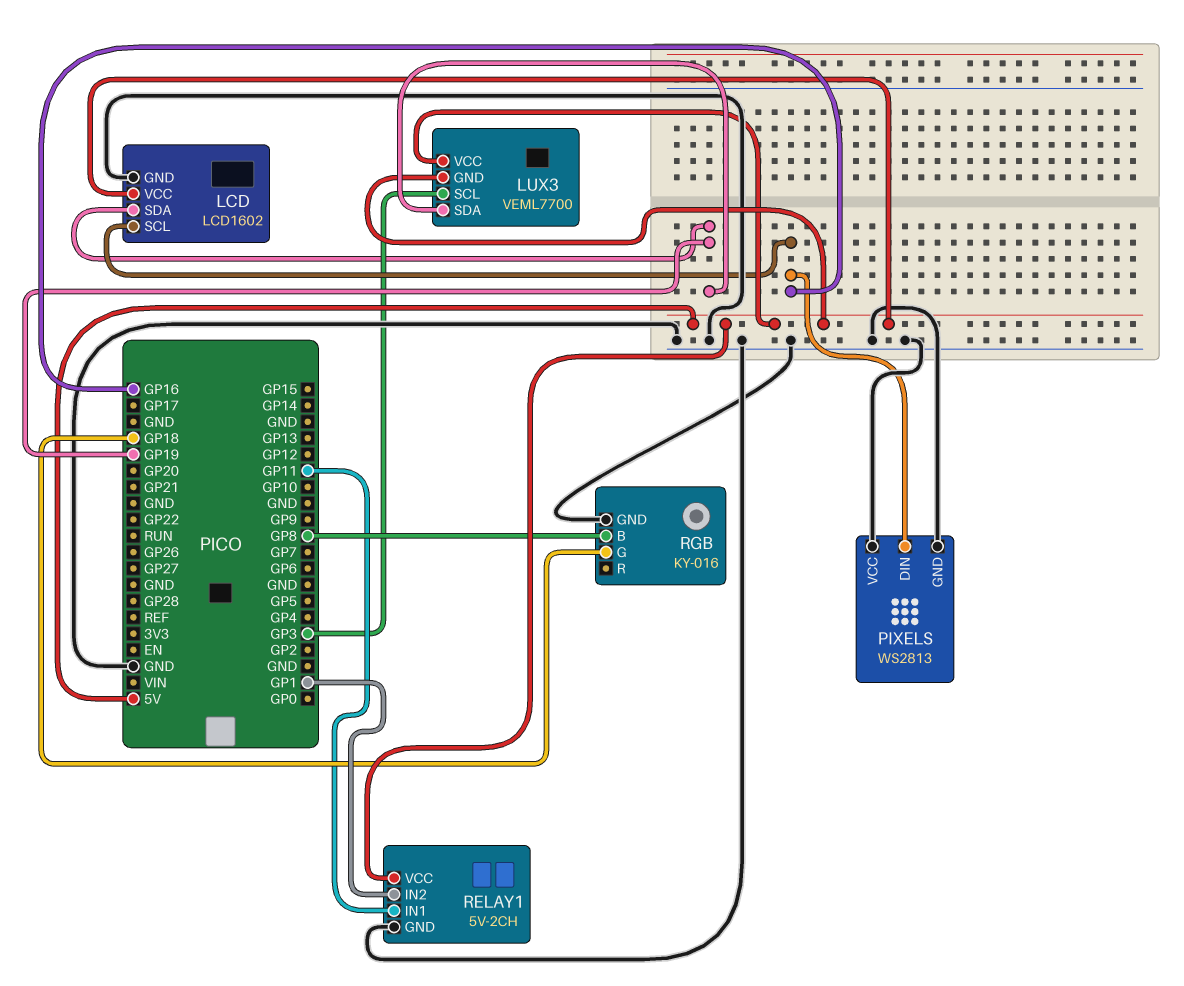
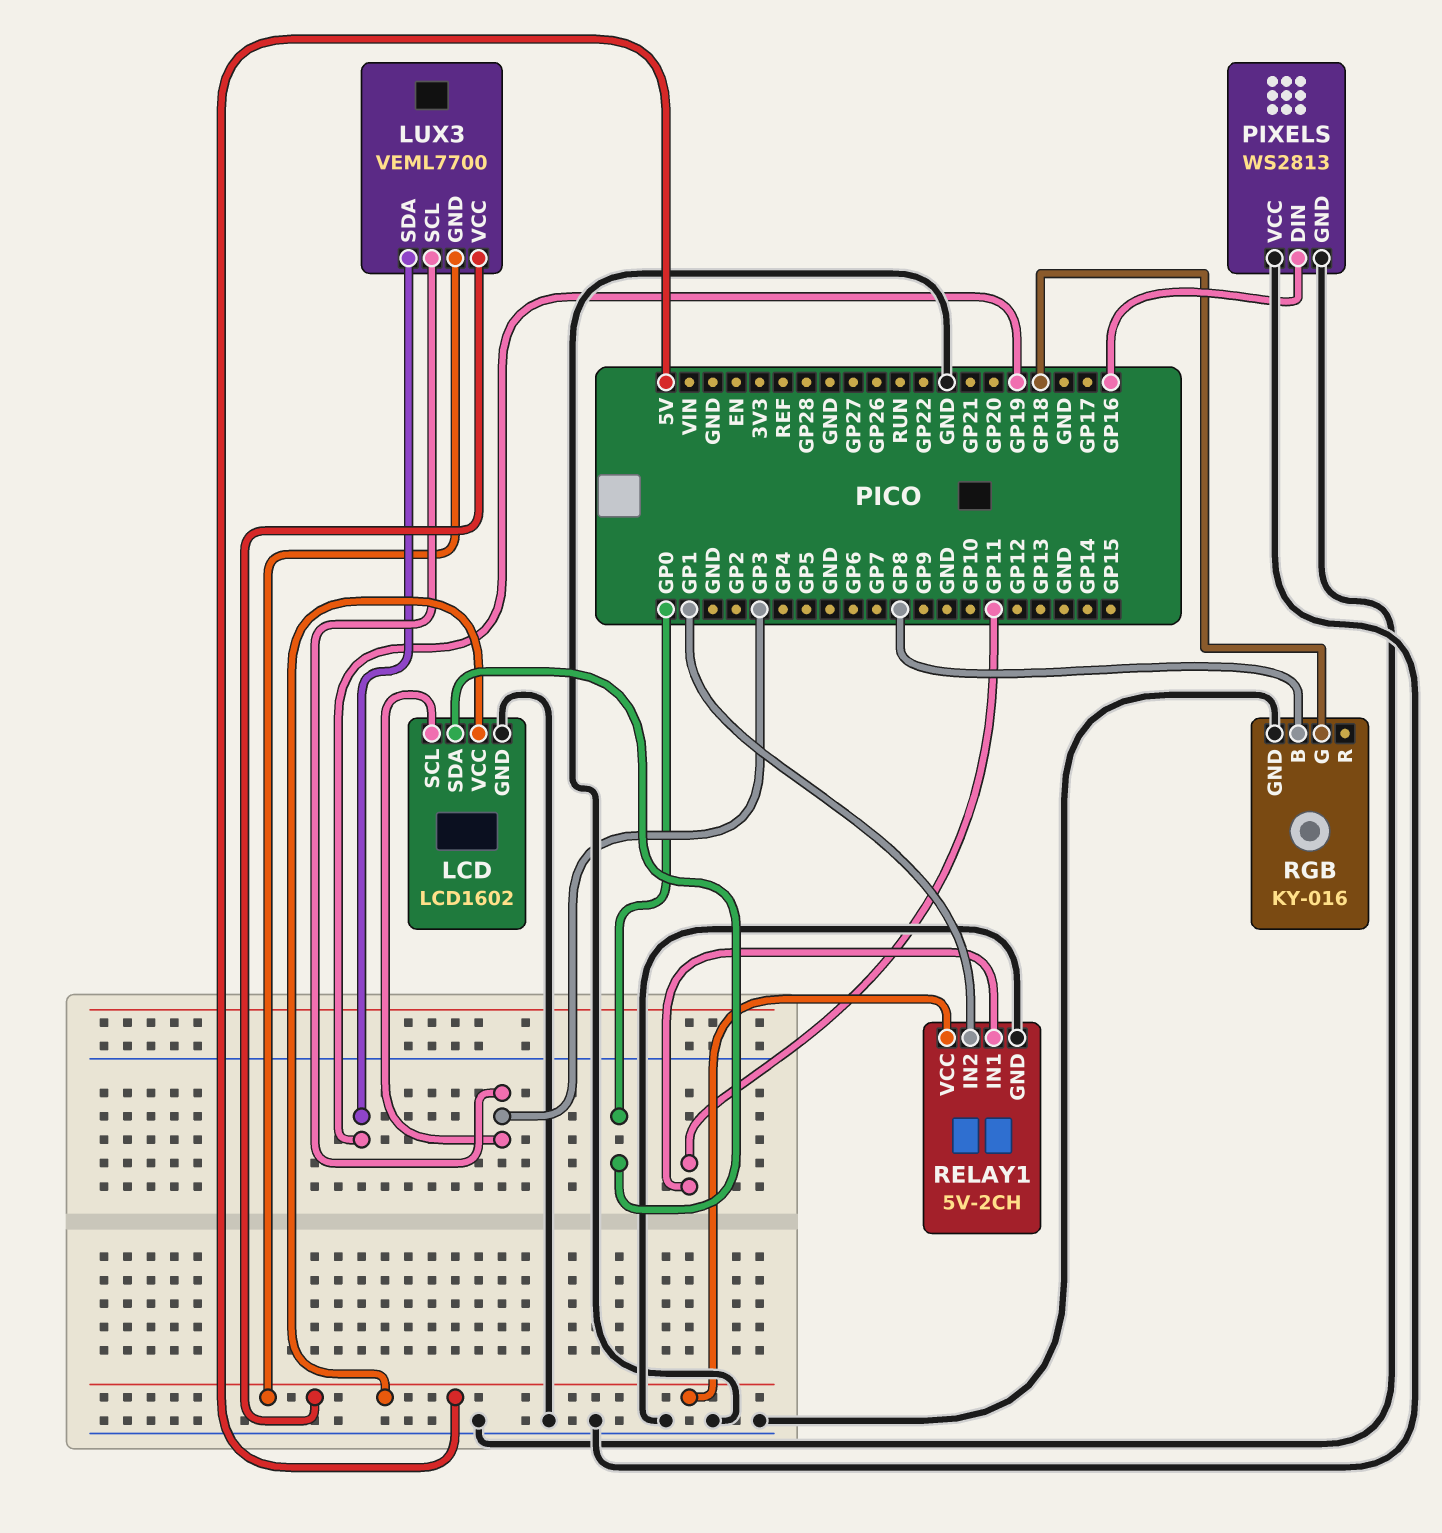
LCD pin SCL: GP16 -> GP3
LCD pin SDA: GP19 -> GP0

